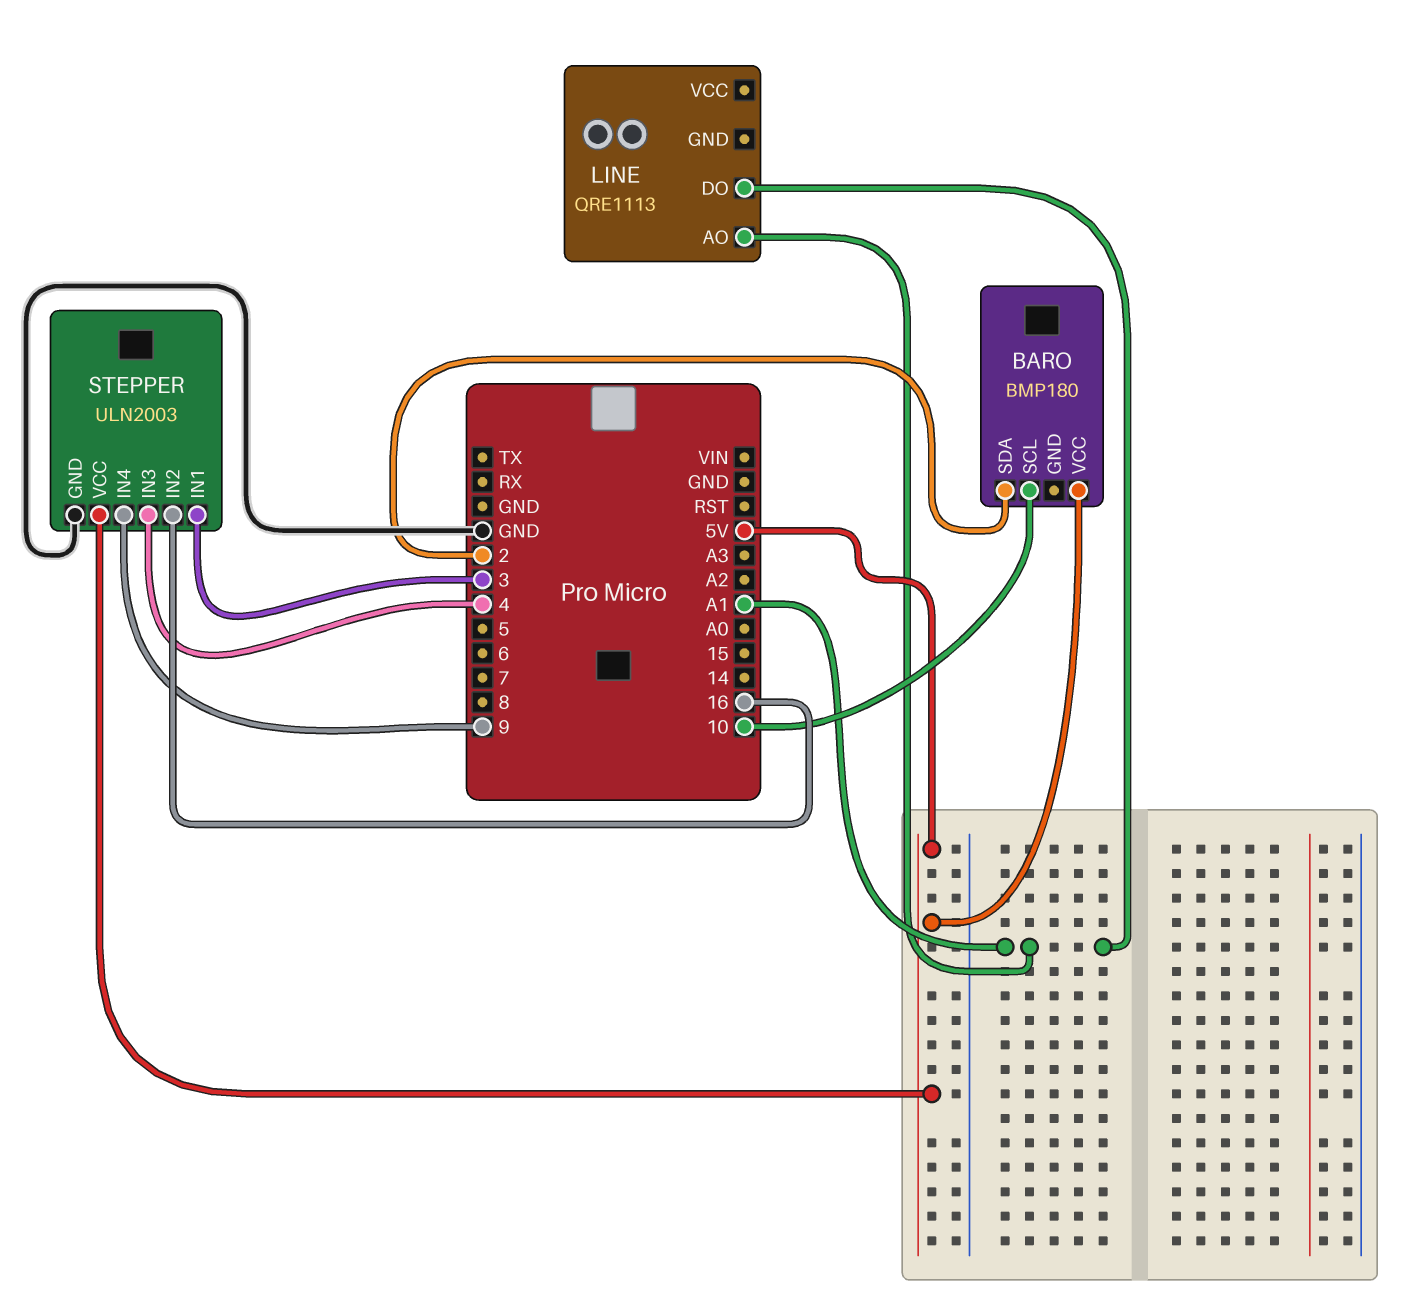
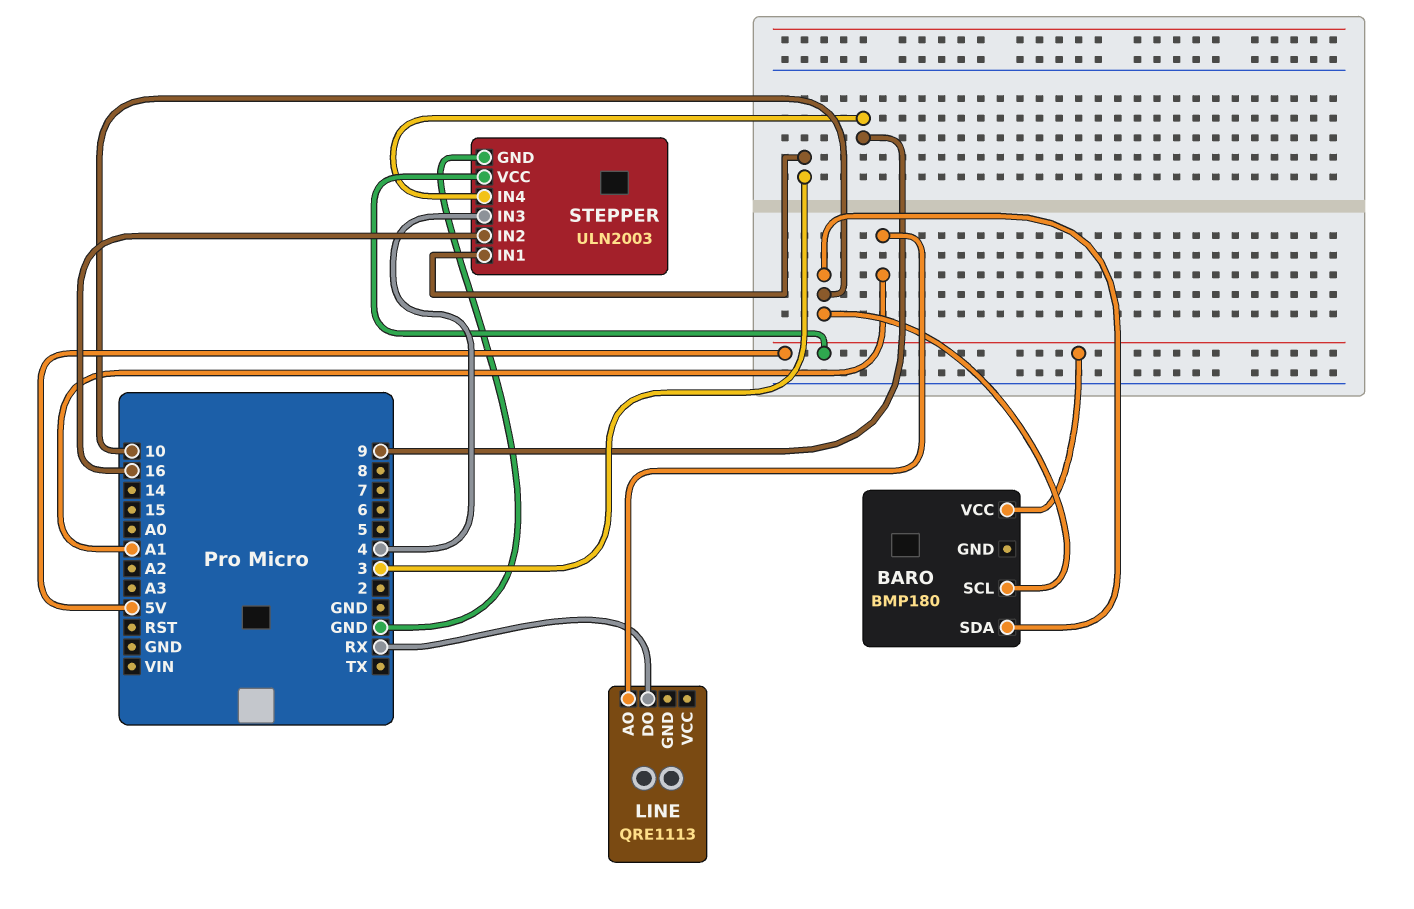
BARO pin SDA: 2 -> 10
LINE pin DO: A1 -> RX

